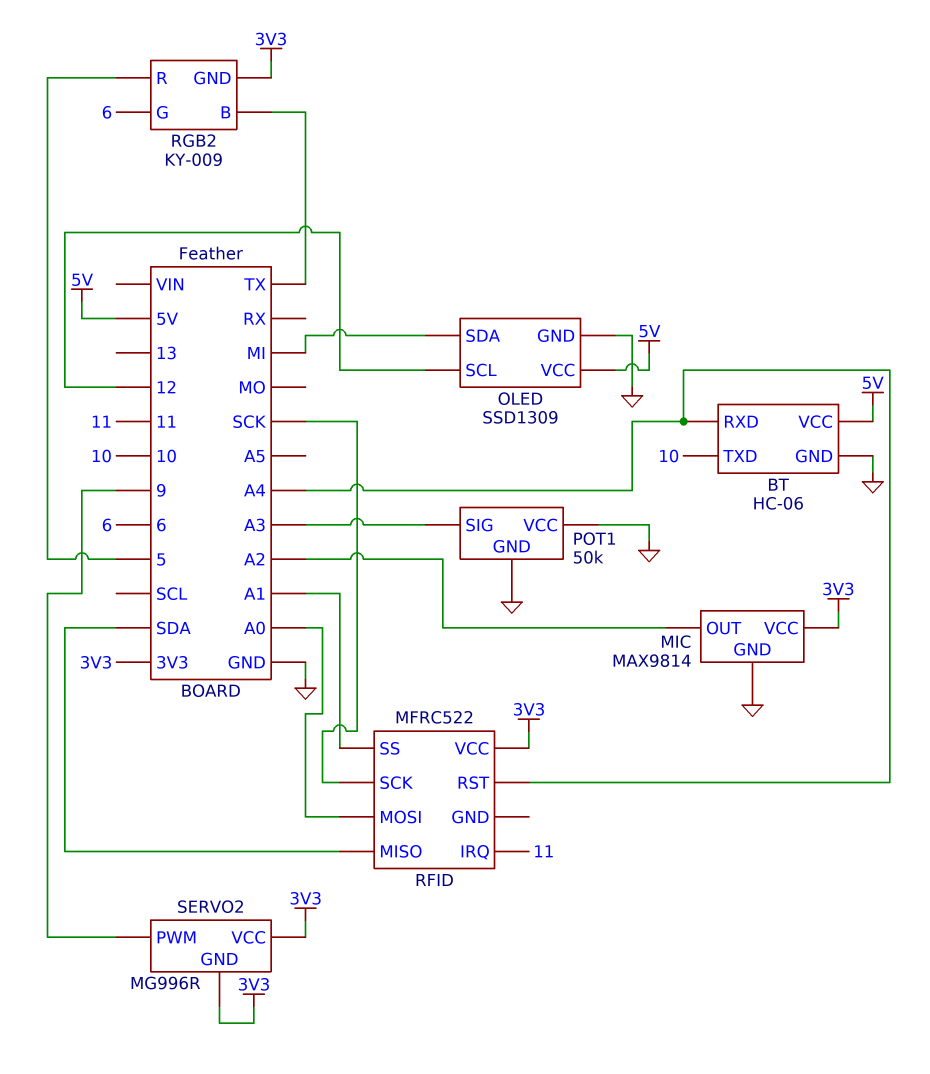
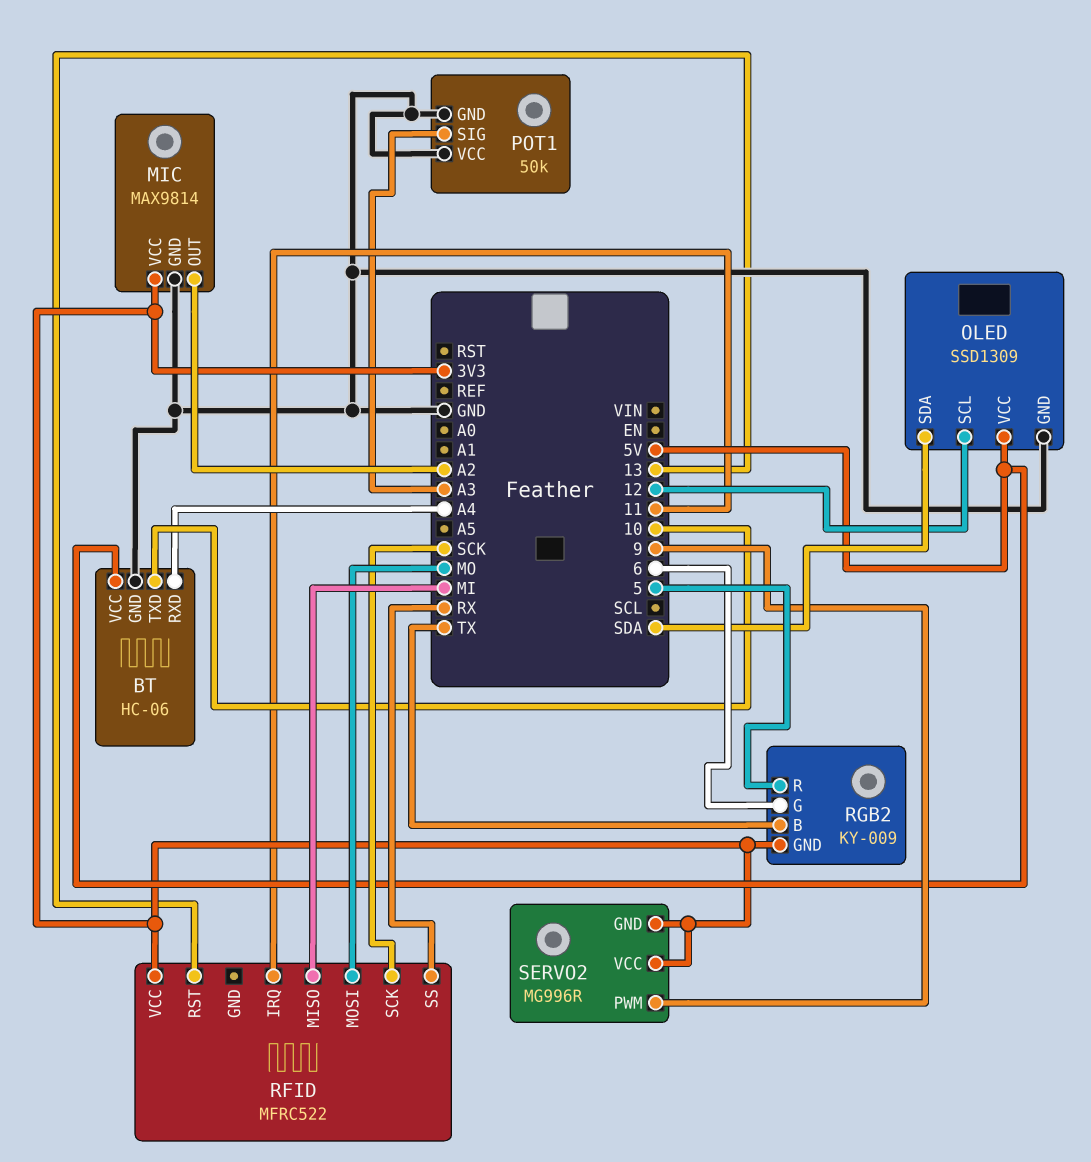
OLED pin SDA: MI -> SDA
RFID pin MISO: SDA -> MI
RFID pin MOSI: A0 -> MO
RFID pin RST: A4 -> 13
RFID pin SS: A1 -> RX

